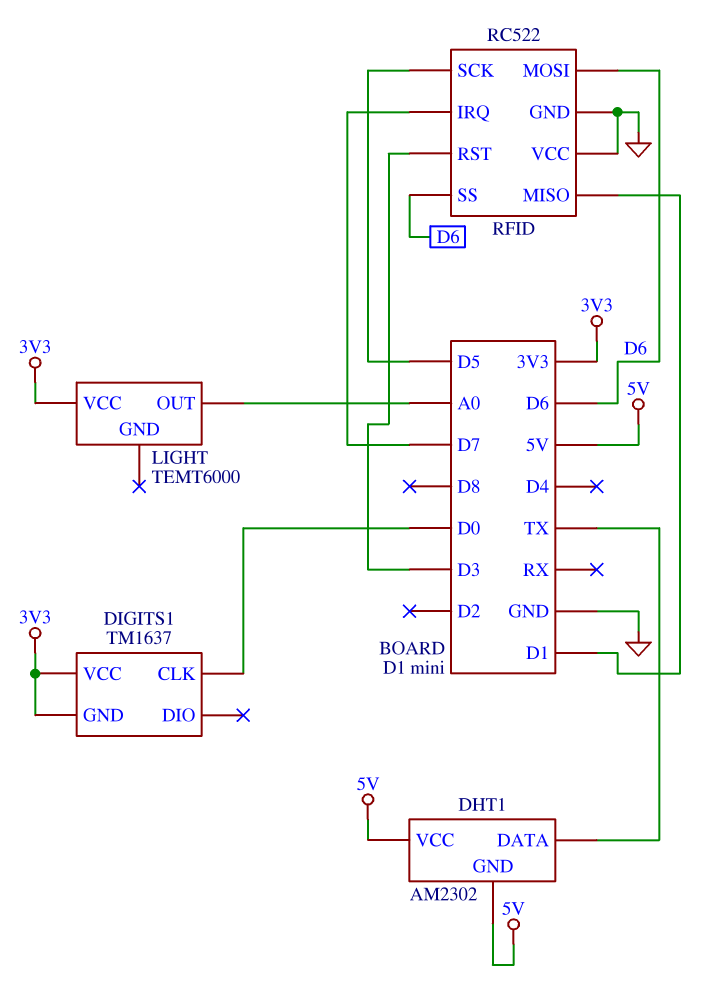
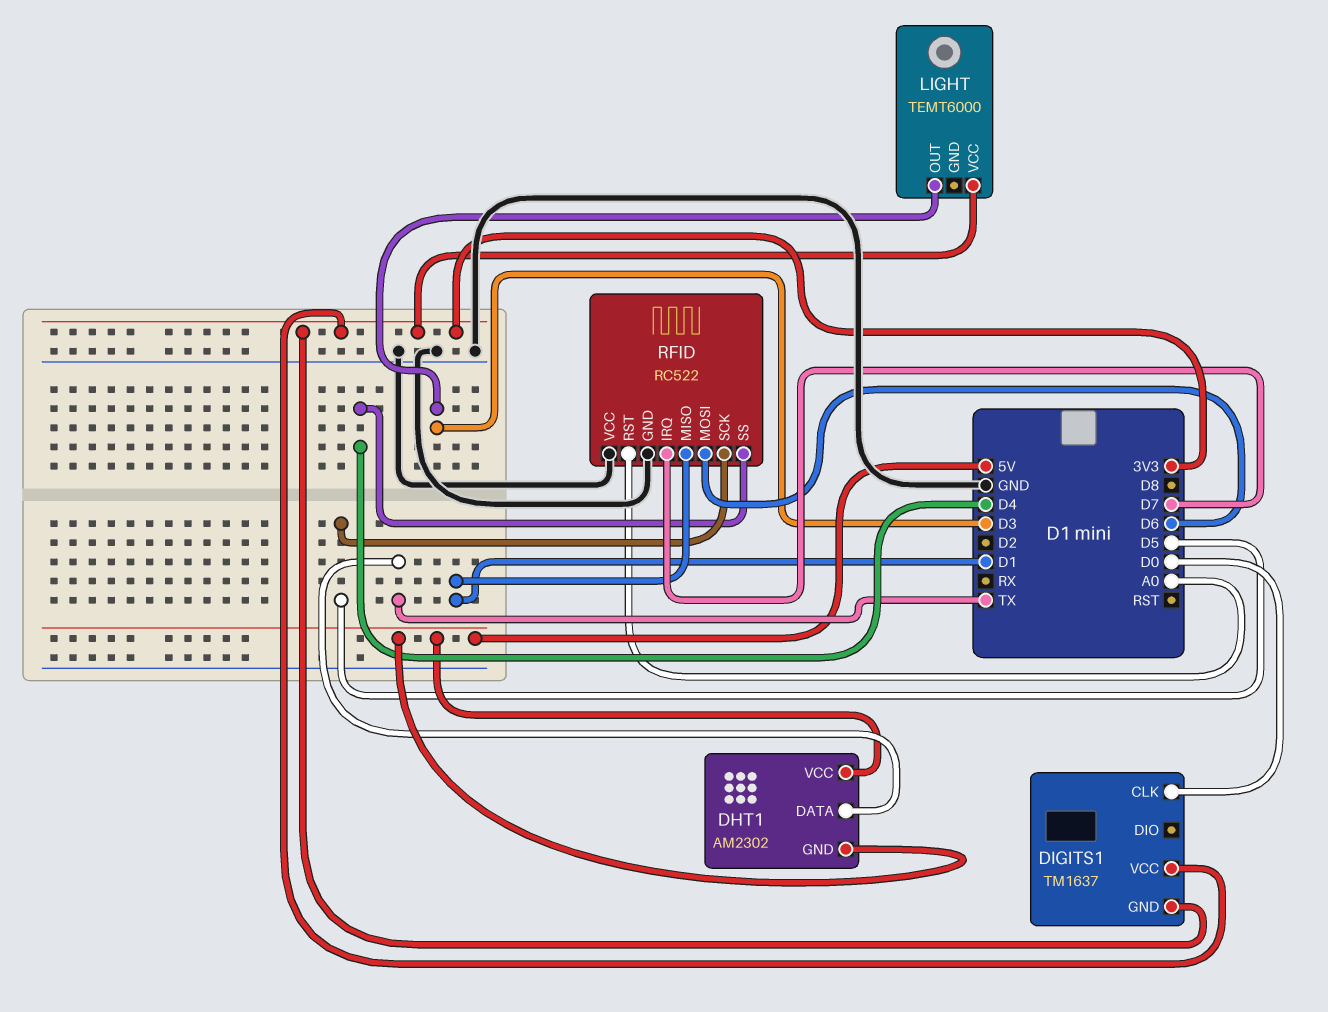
LIGHT pin OUT: A0 -> D3
RFID pin RST: D3 -> A0
RFID pin SS: D6 -> D4

